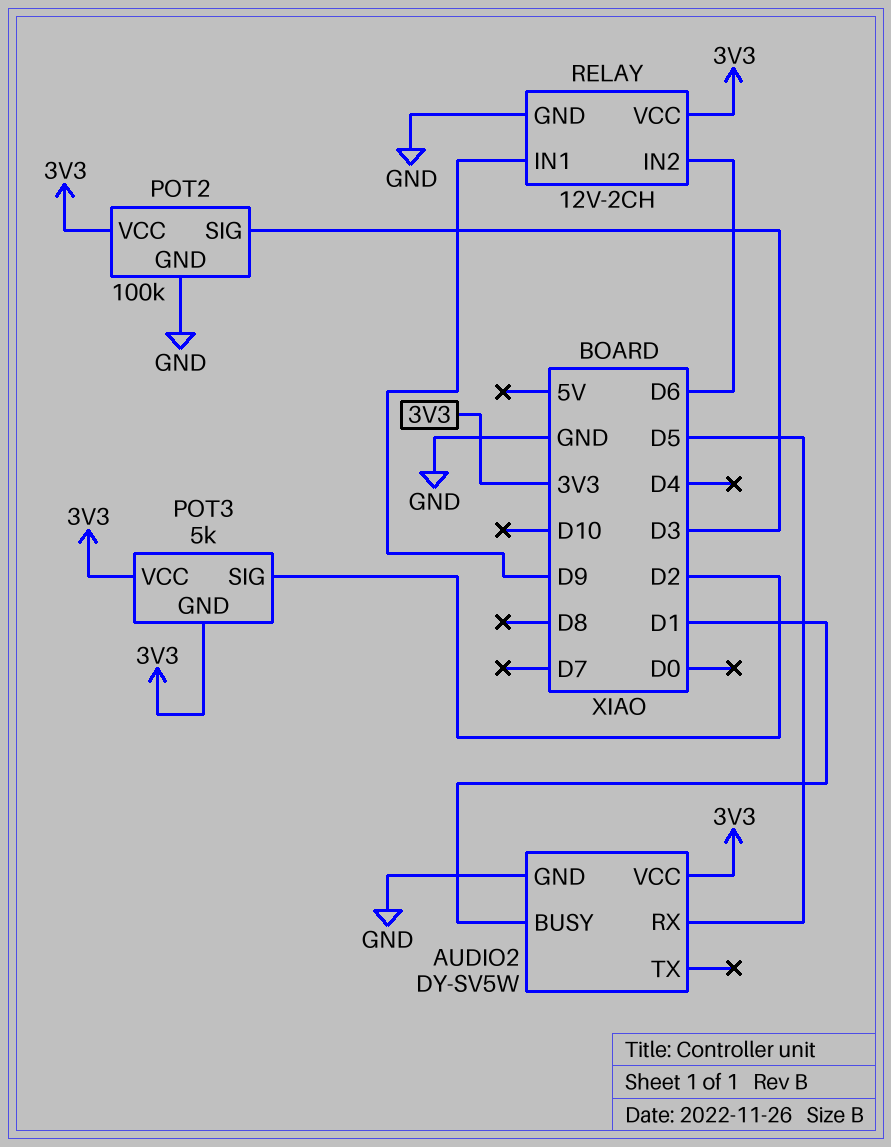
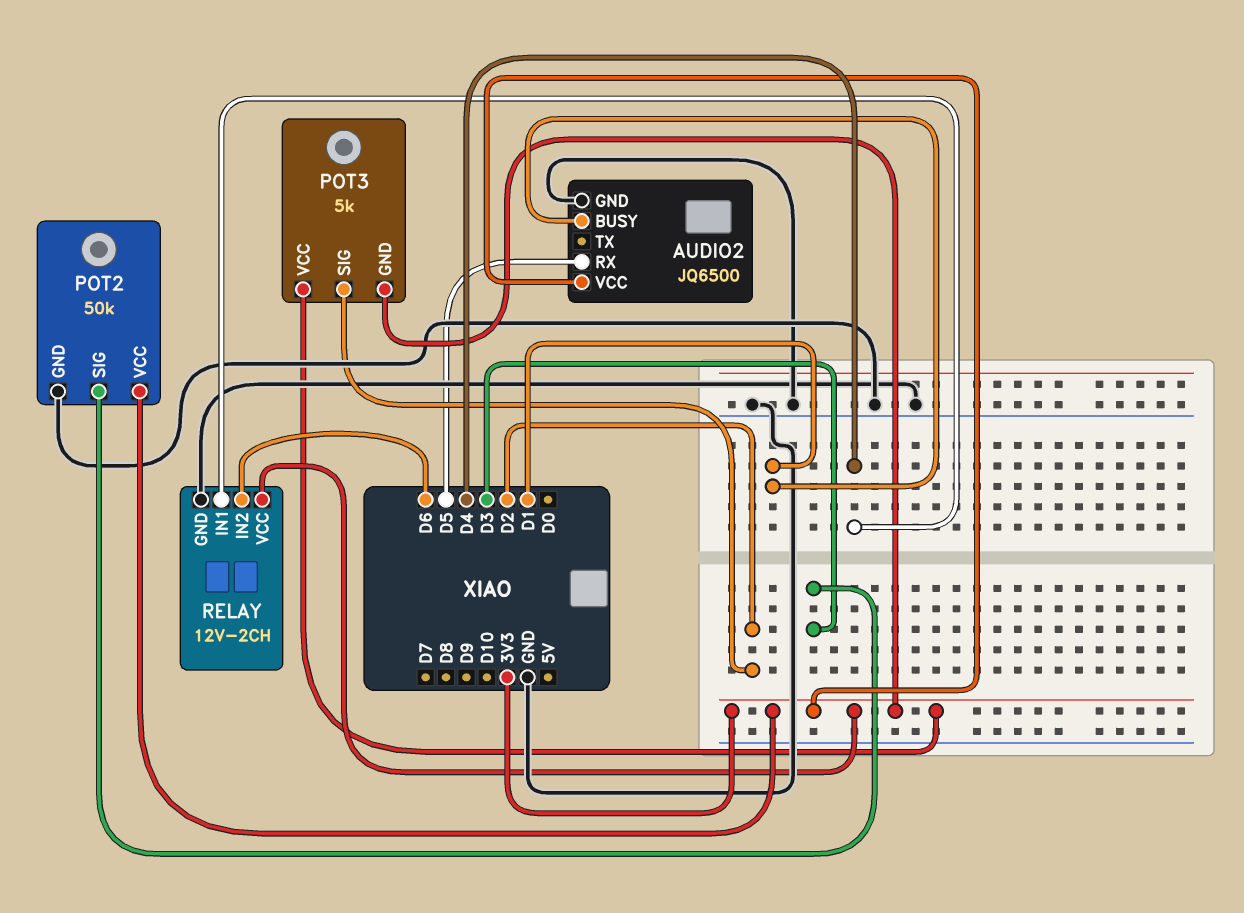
AUDIO2: DY-SV5W -> JQ6500
POT2: 100k -> 50k
RELAY pin IN1: D9 -> D4

